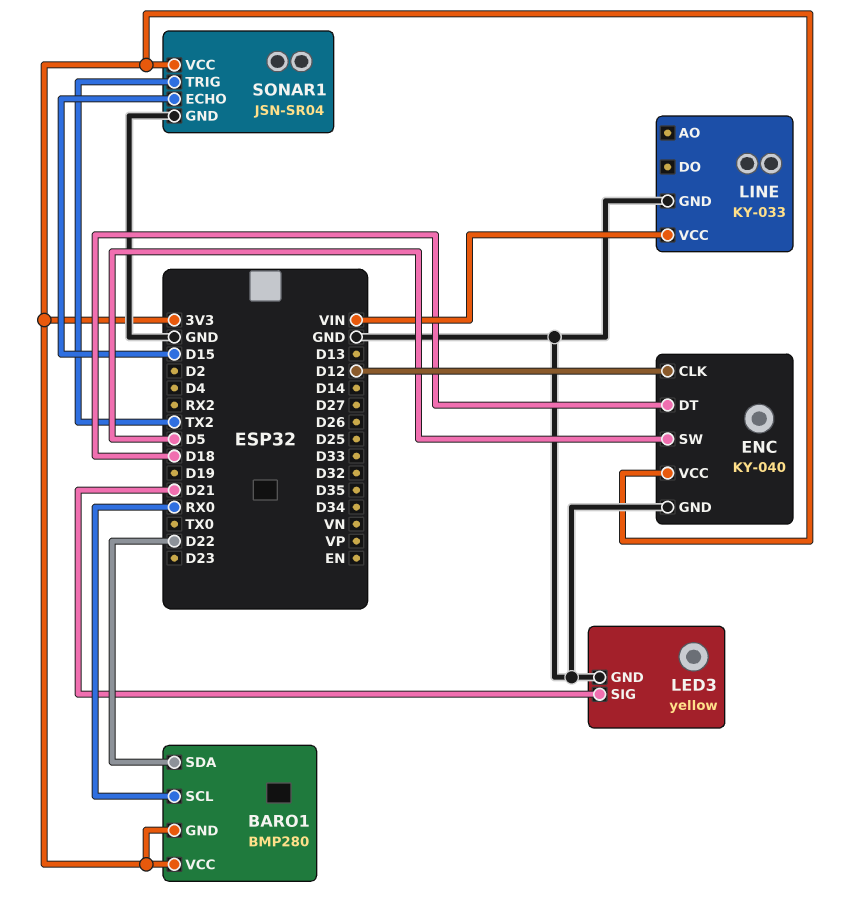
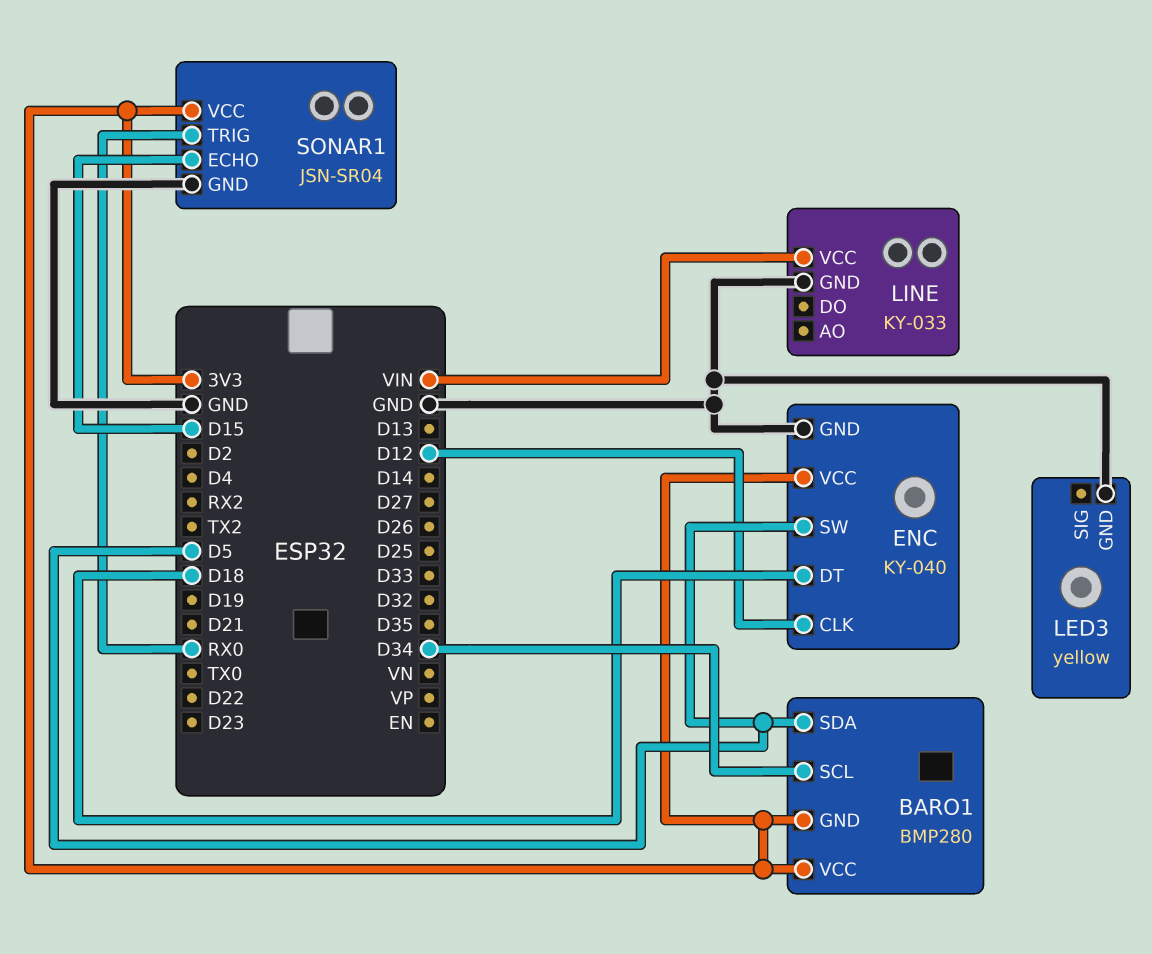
BARO1 pin SCL: RX0 -> D34
BARO1 pin SDA: D22 -> D5
LED3 pin SIG: D21 -> none
SONAR1 pin TRIG: TX2 -> RX0

